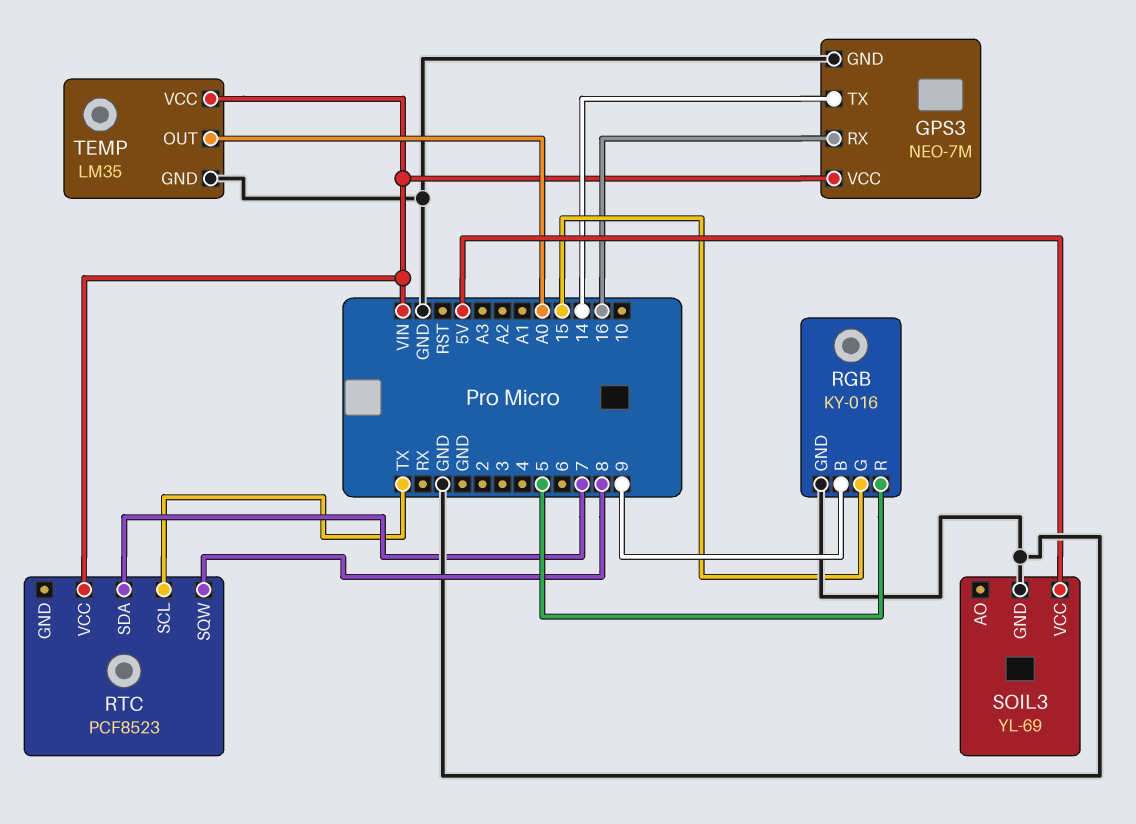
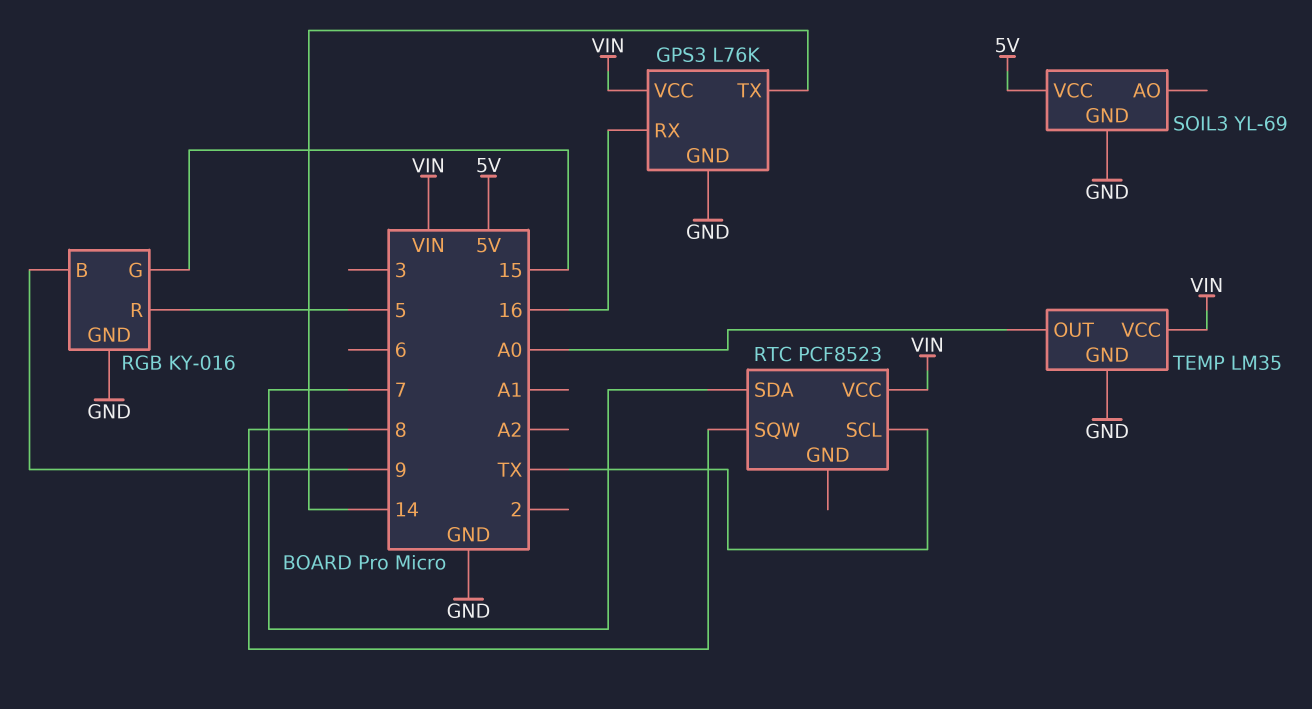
GPS3: NEO-7M -> L76K

